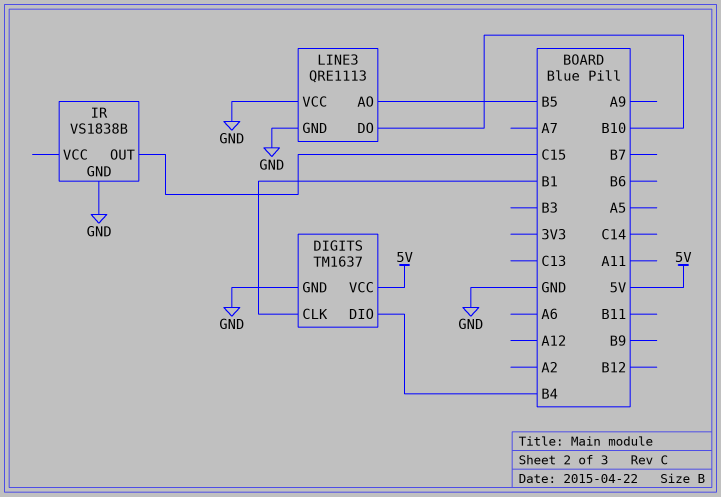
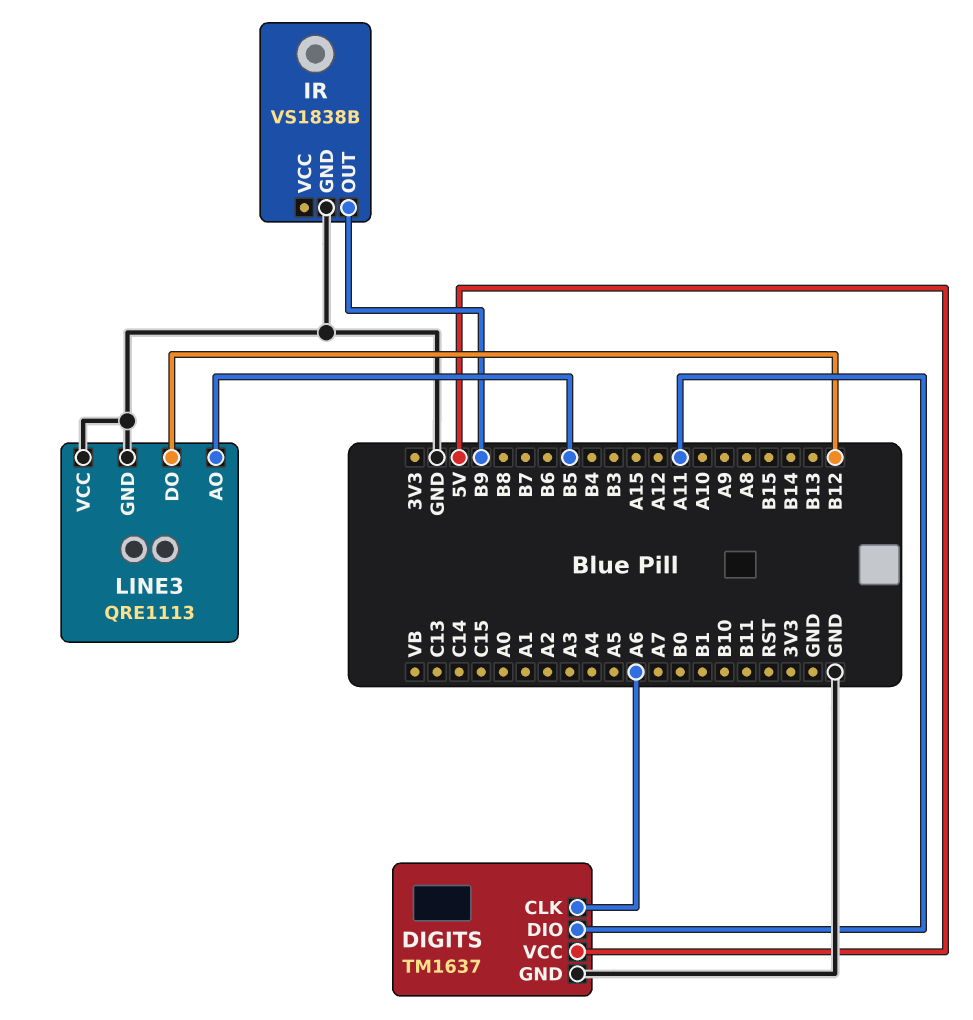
DIGITS pin CLK: B1 -> A6
DIGITS pin DIO: B4 -> A11
IR pin OUT: C15 -> B9
LINE3 pin DO: B10 -> B12

